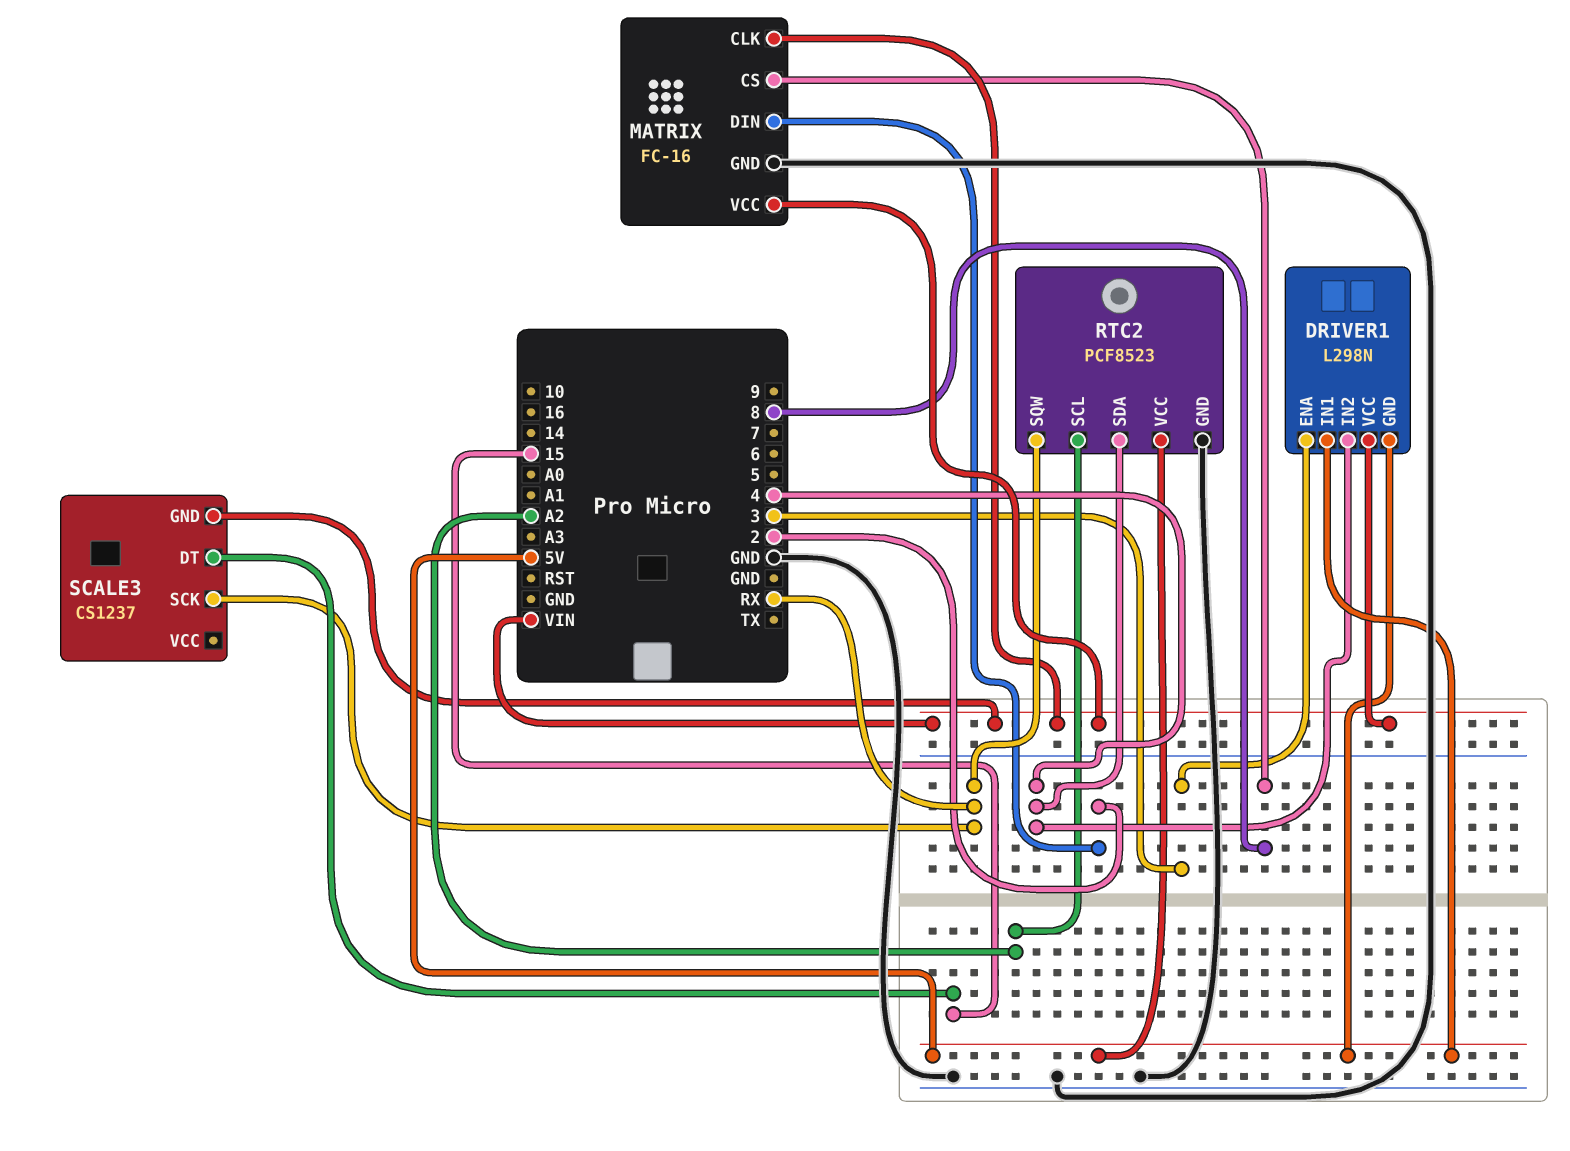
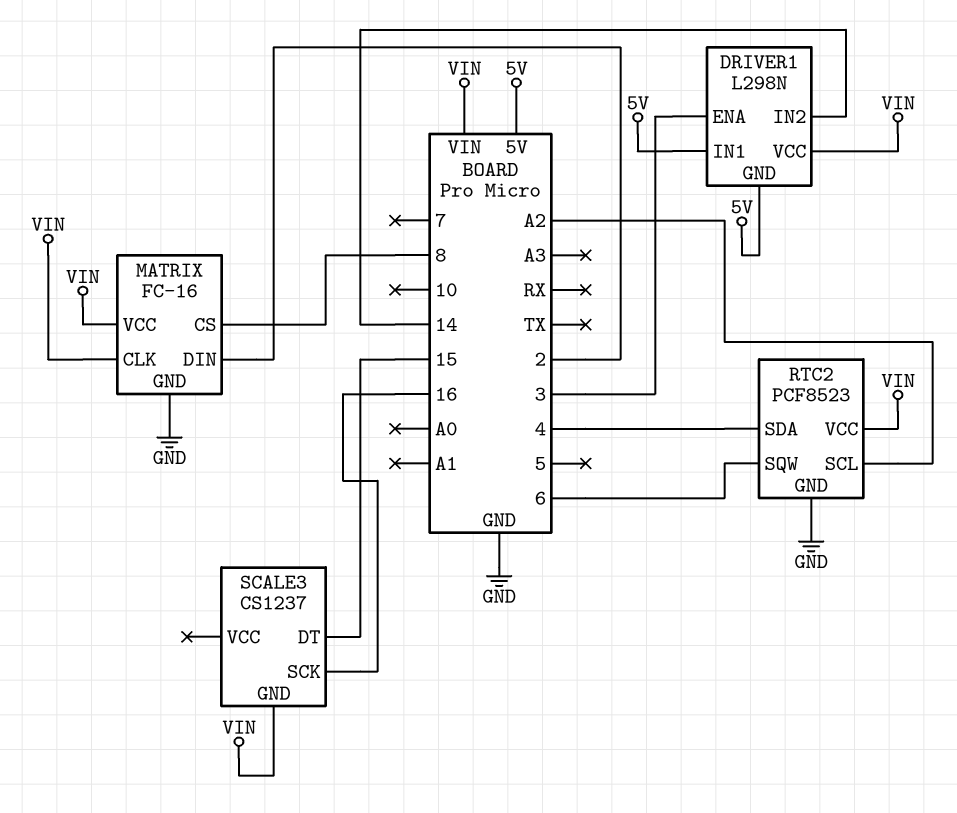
DRIVER1 pin IN2: 4 -> 14
RTC2 pin SQW: RX -> 6
RTC2 pin VCC: 5V -> VIN
SCALE3 pin SCK: RX -> 16

